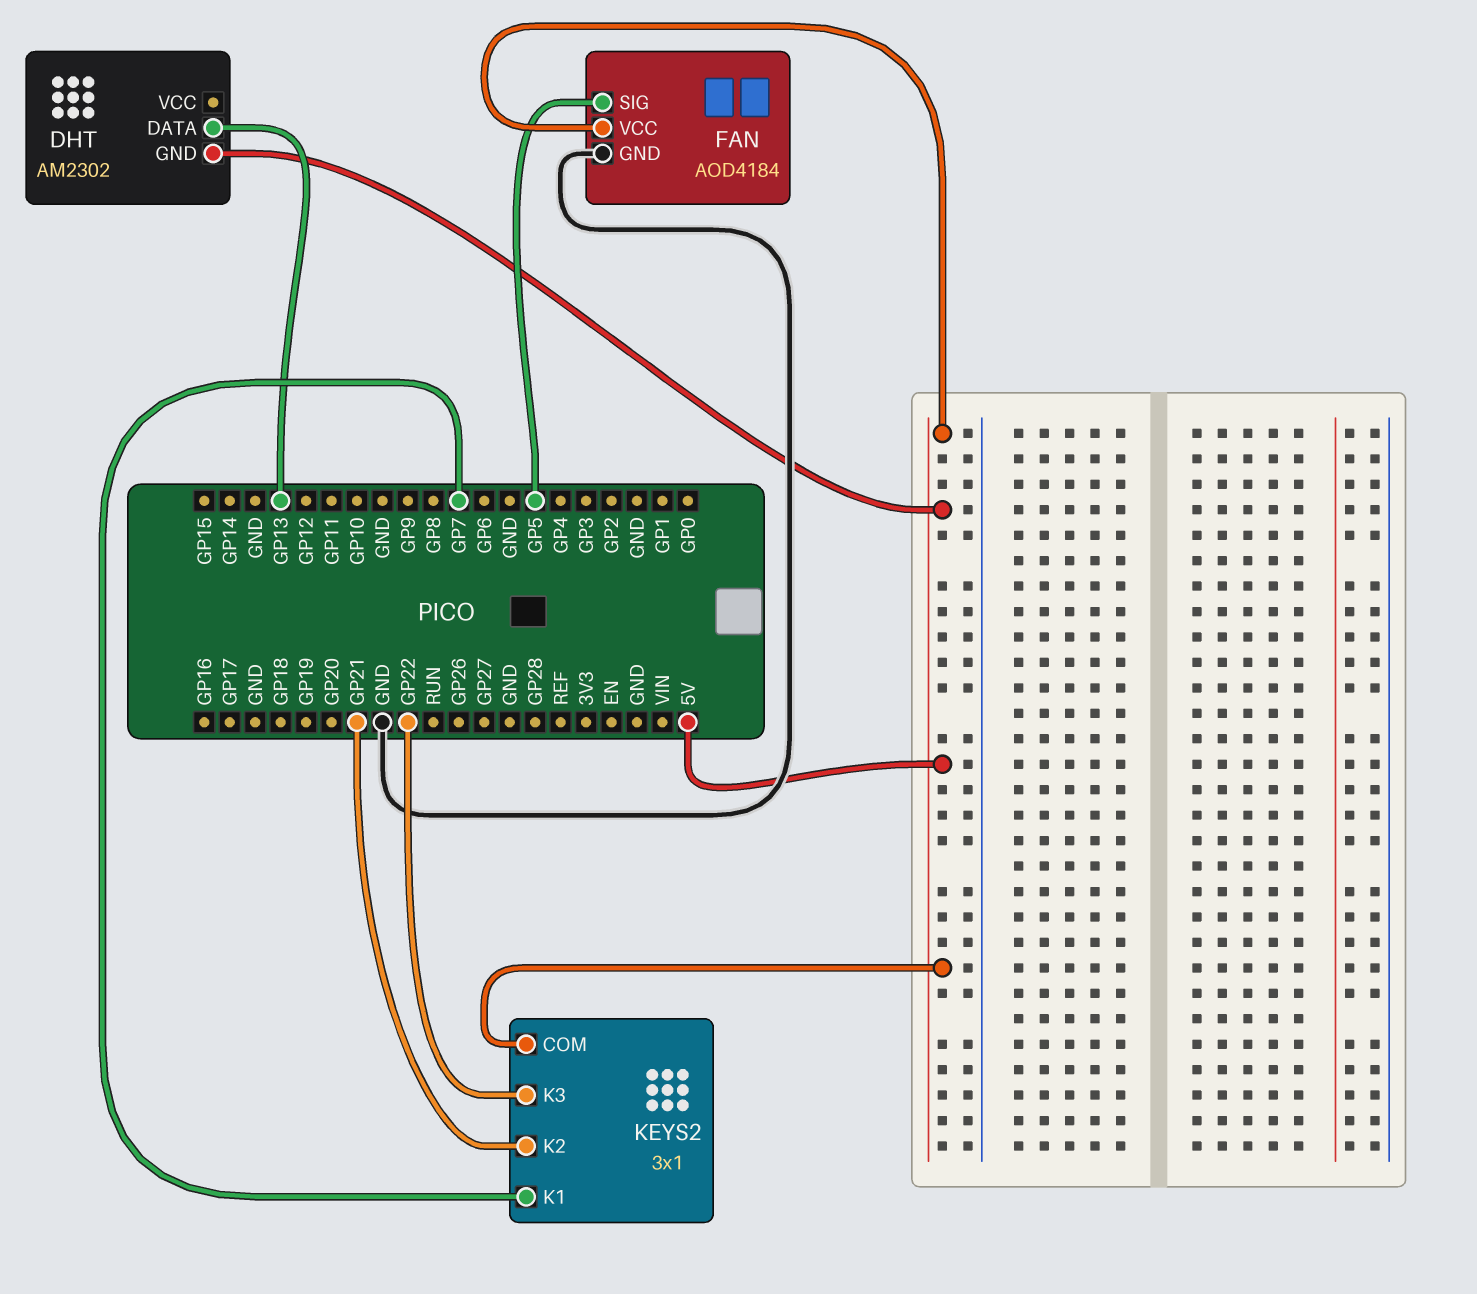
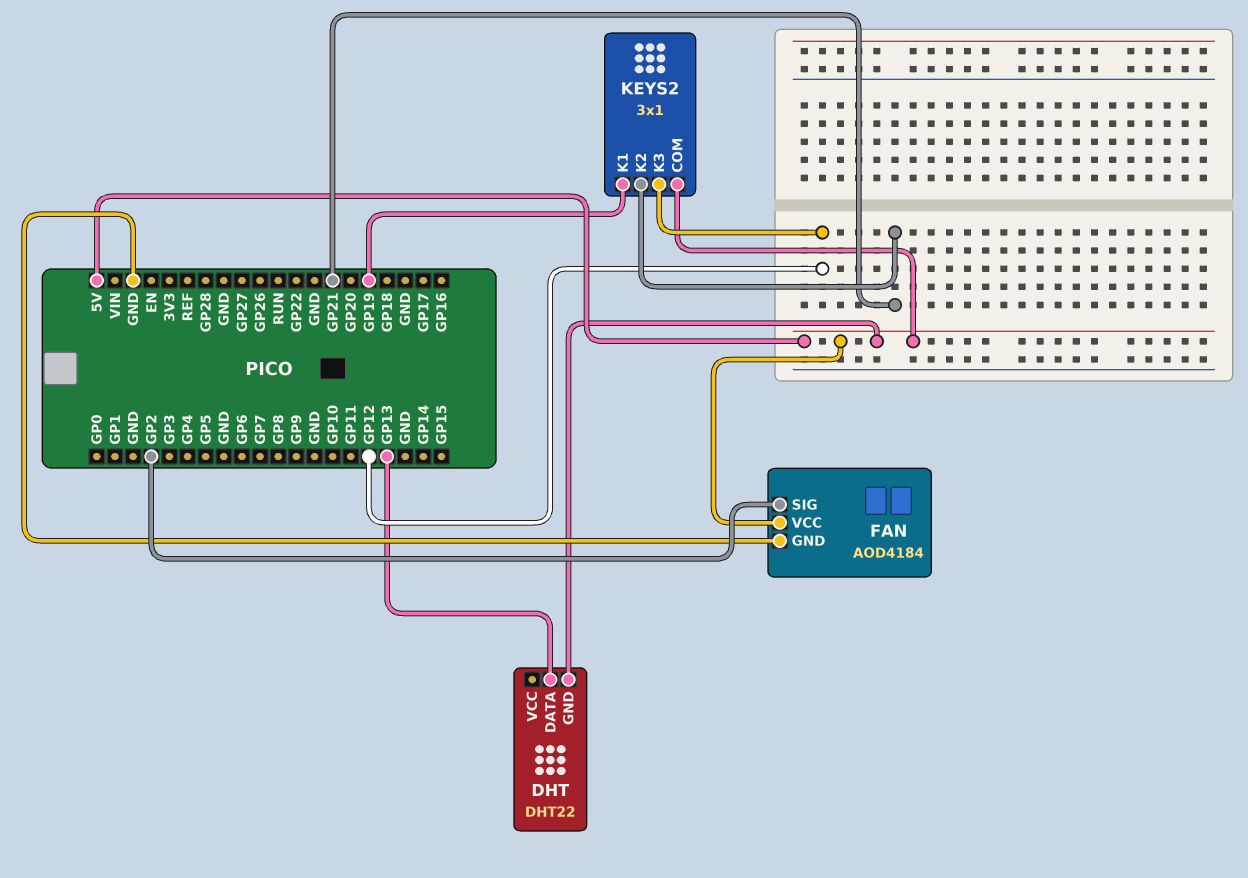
DHT: AM2302 -> DHT22
FAN pin SIG: GP5 -> GP2
KEYS2 pin K1: GP7 -> GP19
KEYS2 pin K3: GP22 -> GP12

